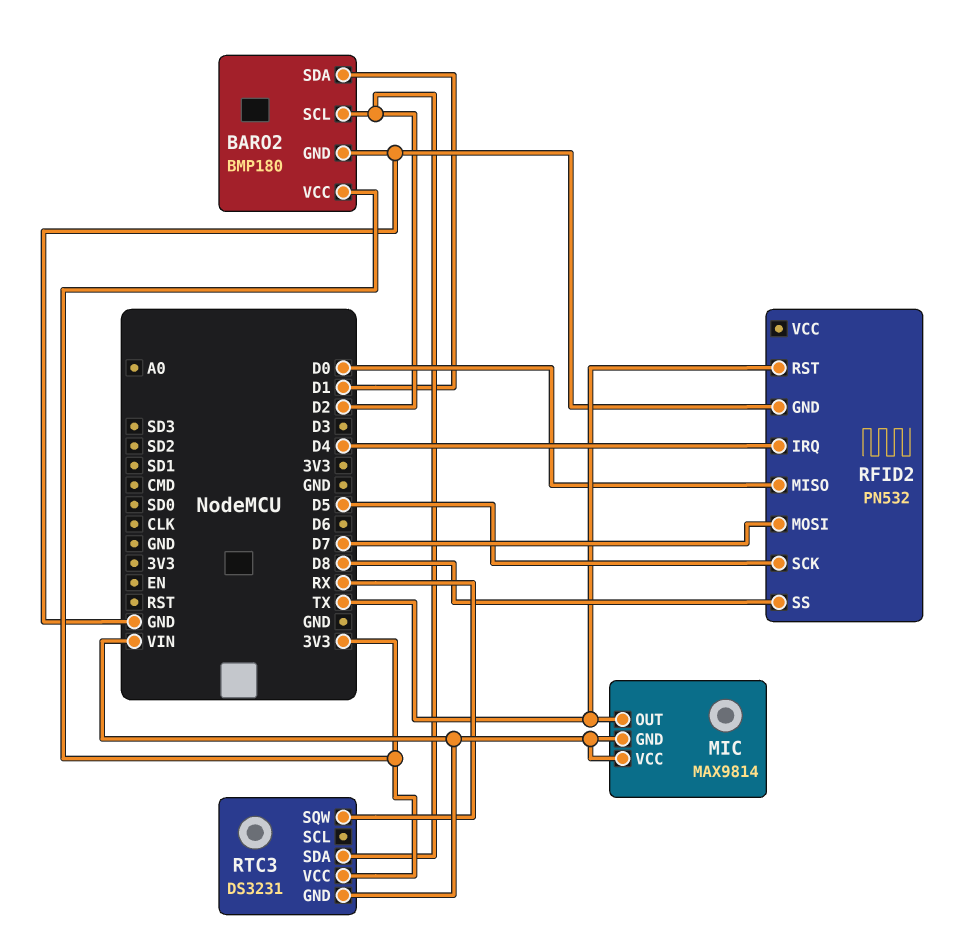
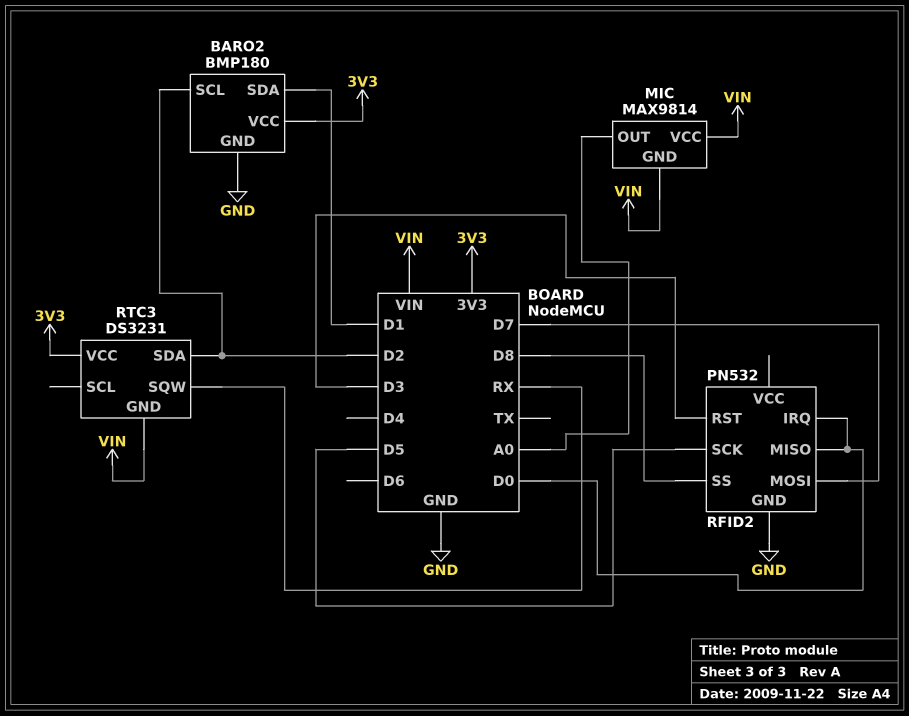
MIC pin OUT: TX -> A0
RFID2 pin IRQ: D4 -> D0
RFID2 pin RST: TX -> D3

